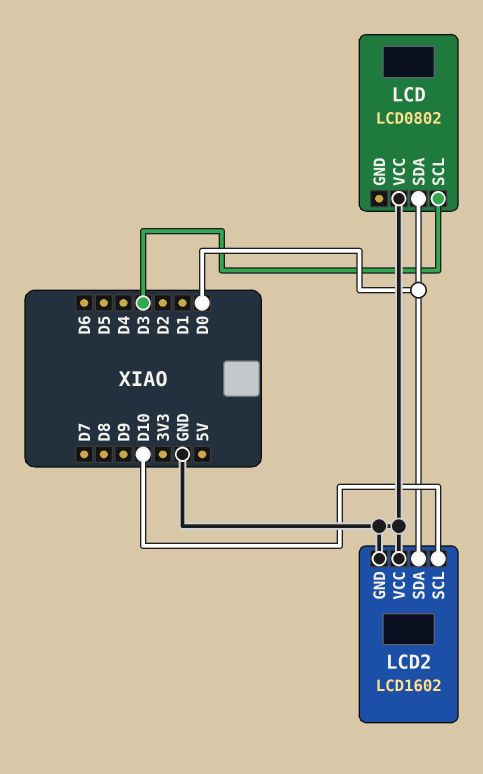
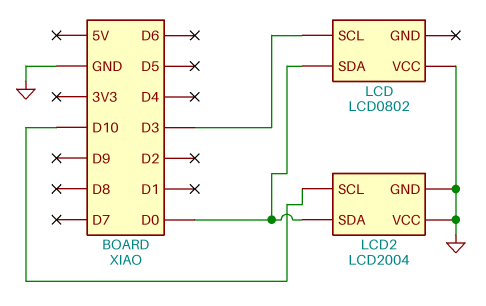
LCD2: LCD1602 -> LCD2004

